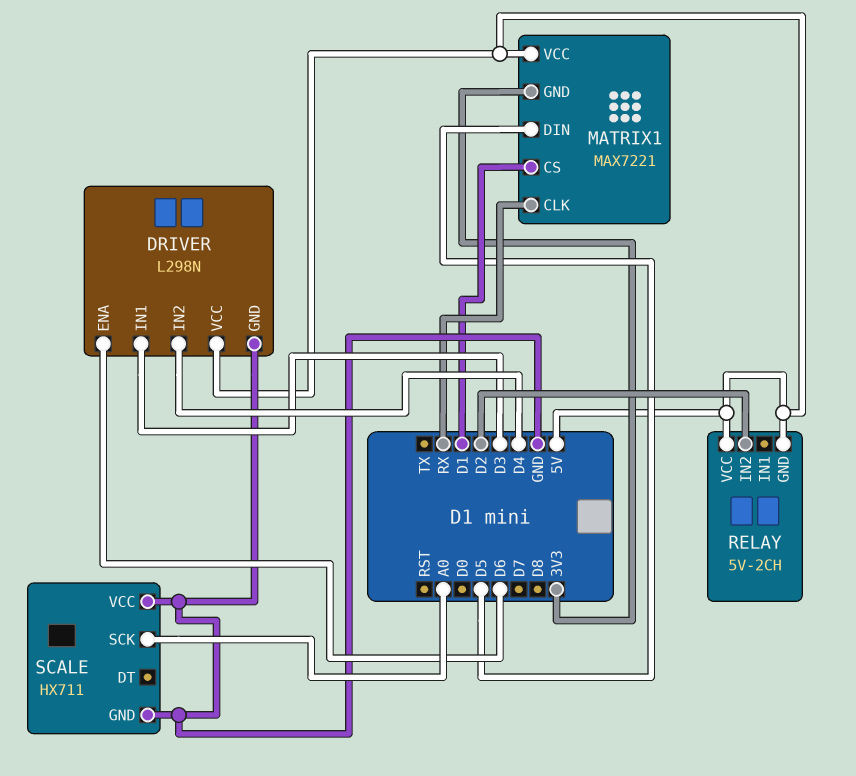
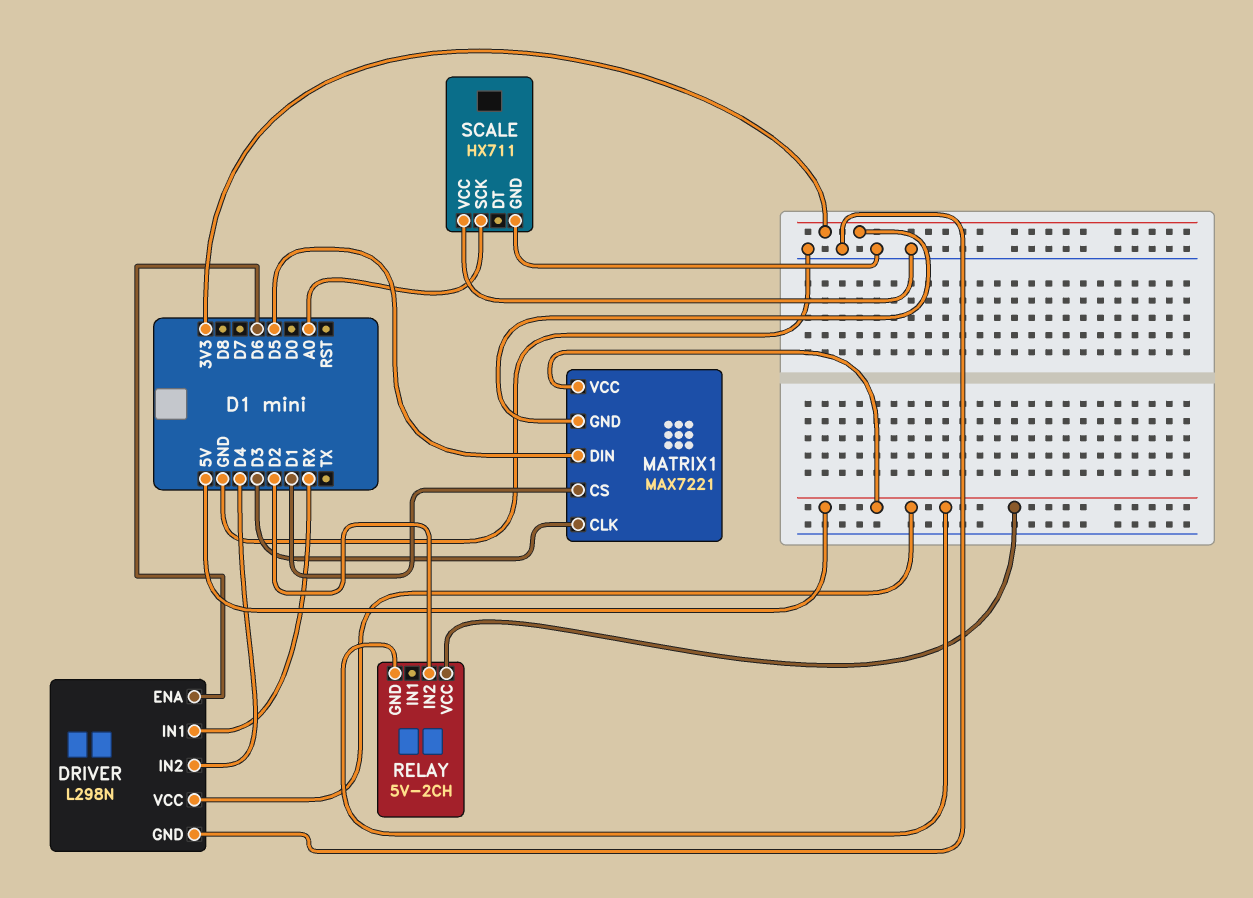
DRIVER pin IN1: D3 -> RX
MATRIX1 pin CLK: RX -> D3

